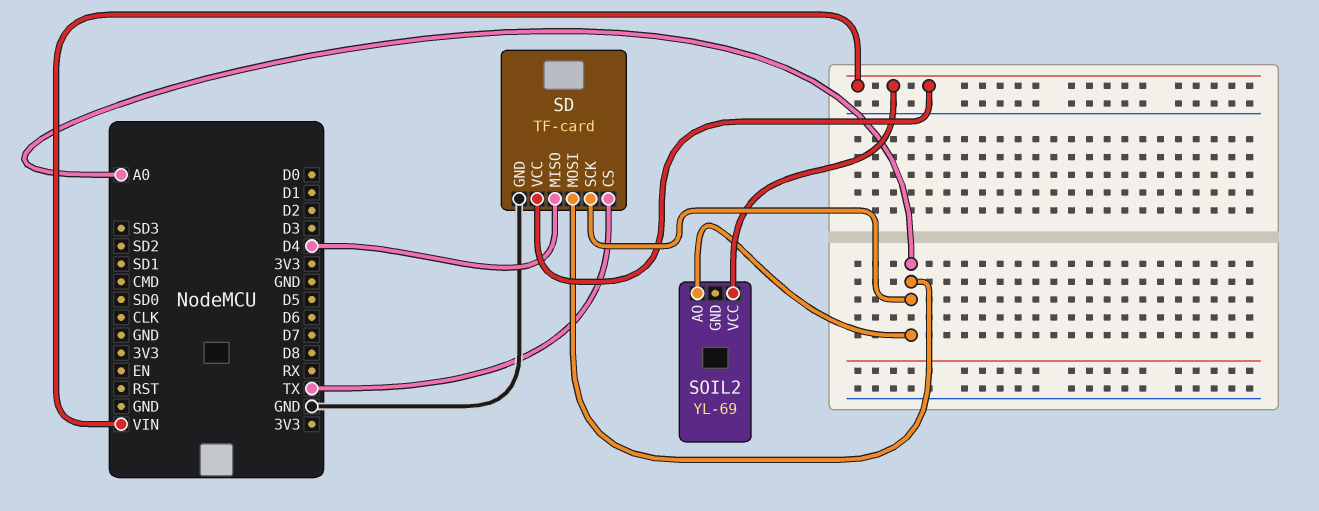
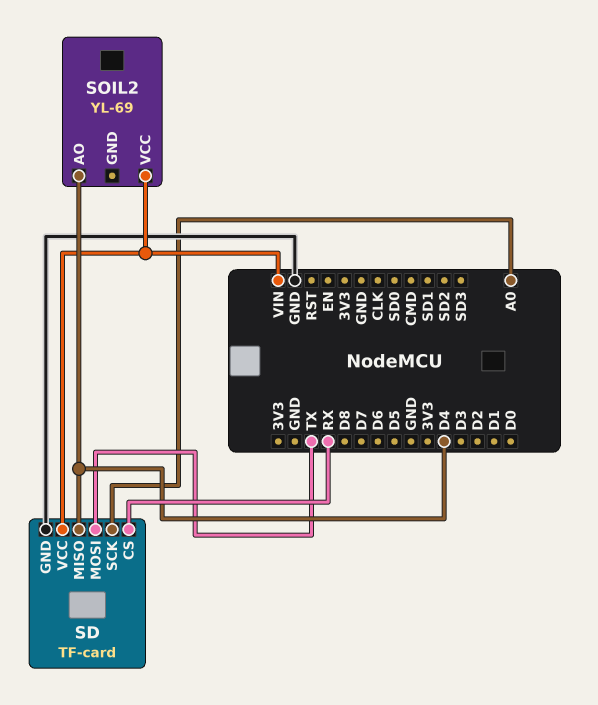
SD pin CS: TX -> RX
SD pin MOSI: A0 -> TX
SOIL2 pin AO: A0 -> D4

